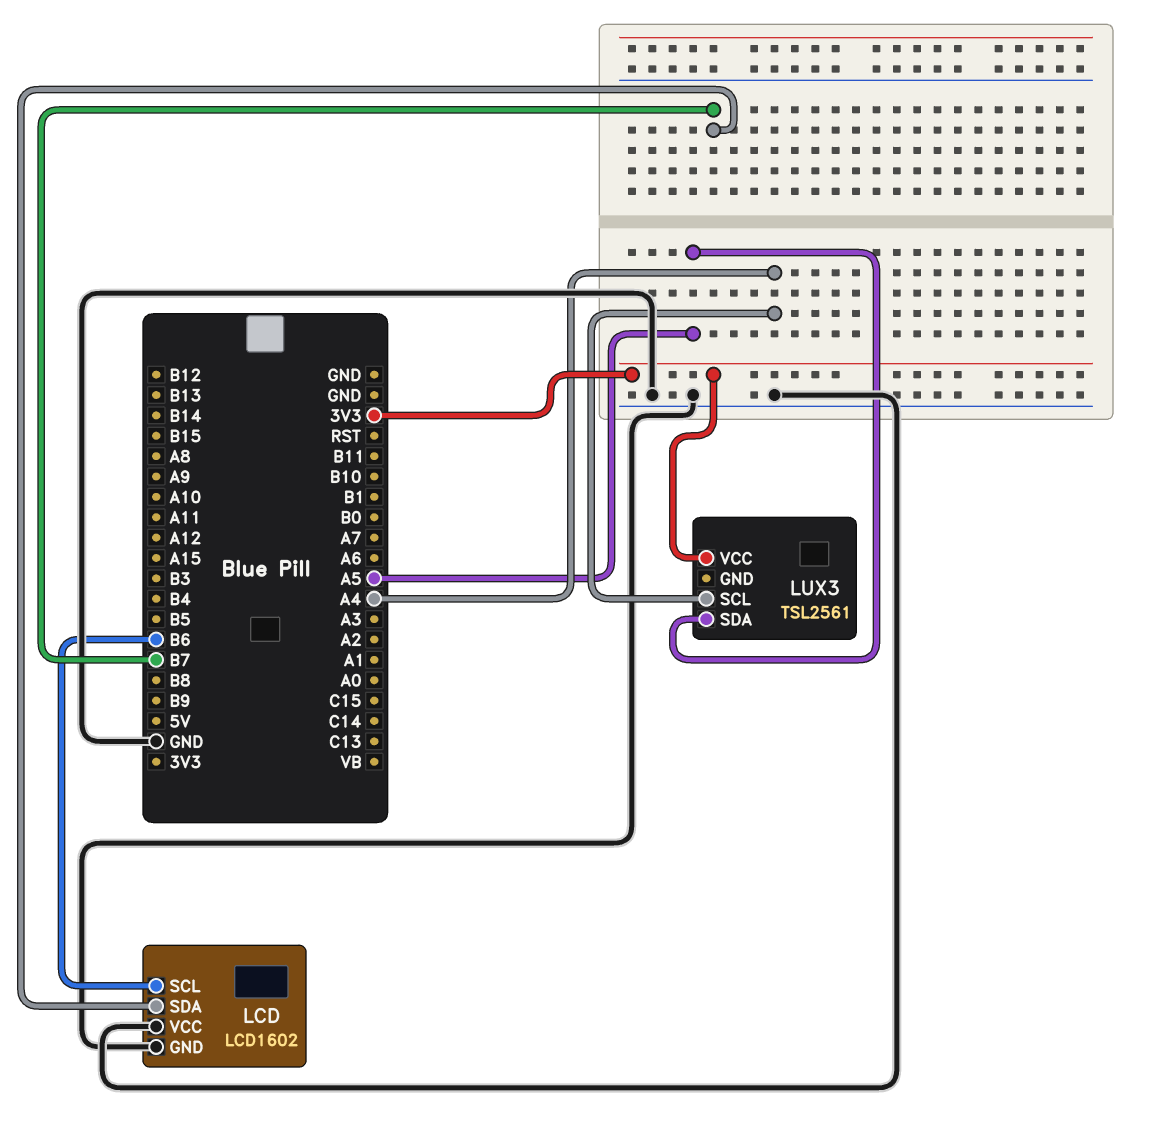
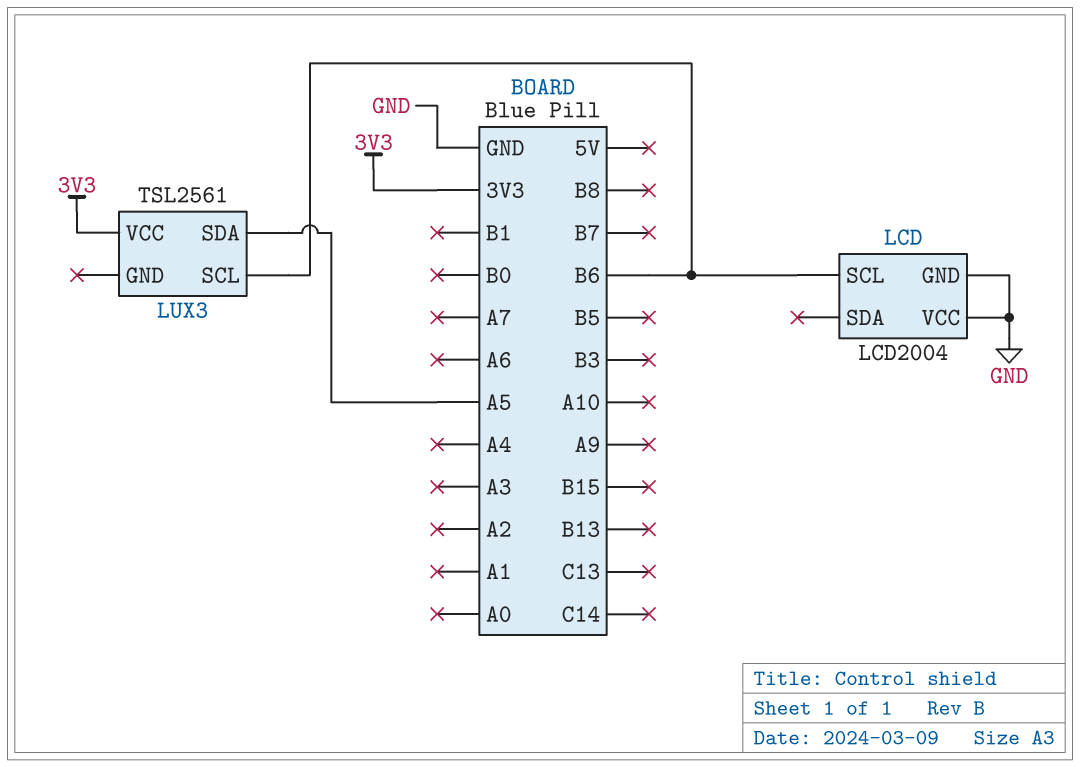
LCD: LCD1602 -> LCD2004
LCD pin SDA: B7 -> none
LUX3 pin SCL: A4 -> B6

